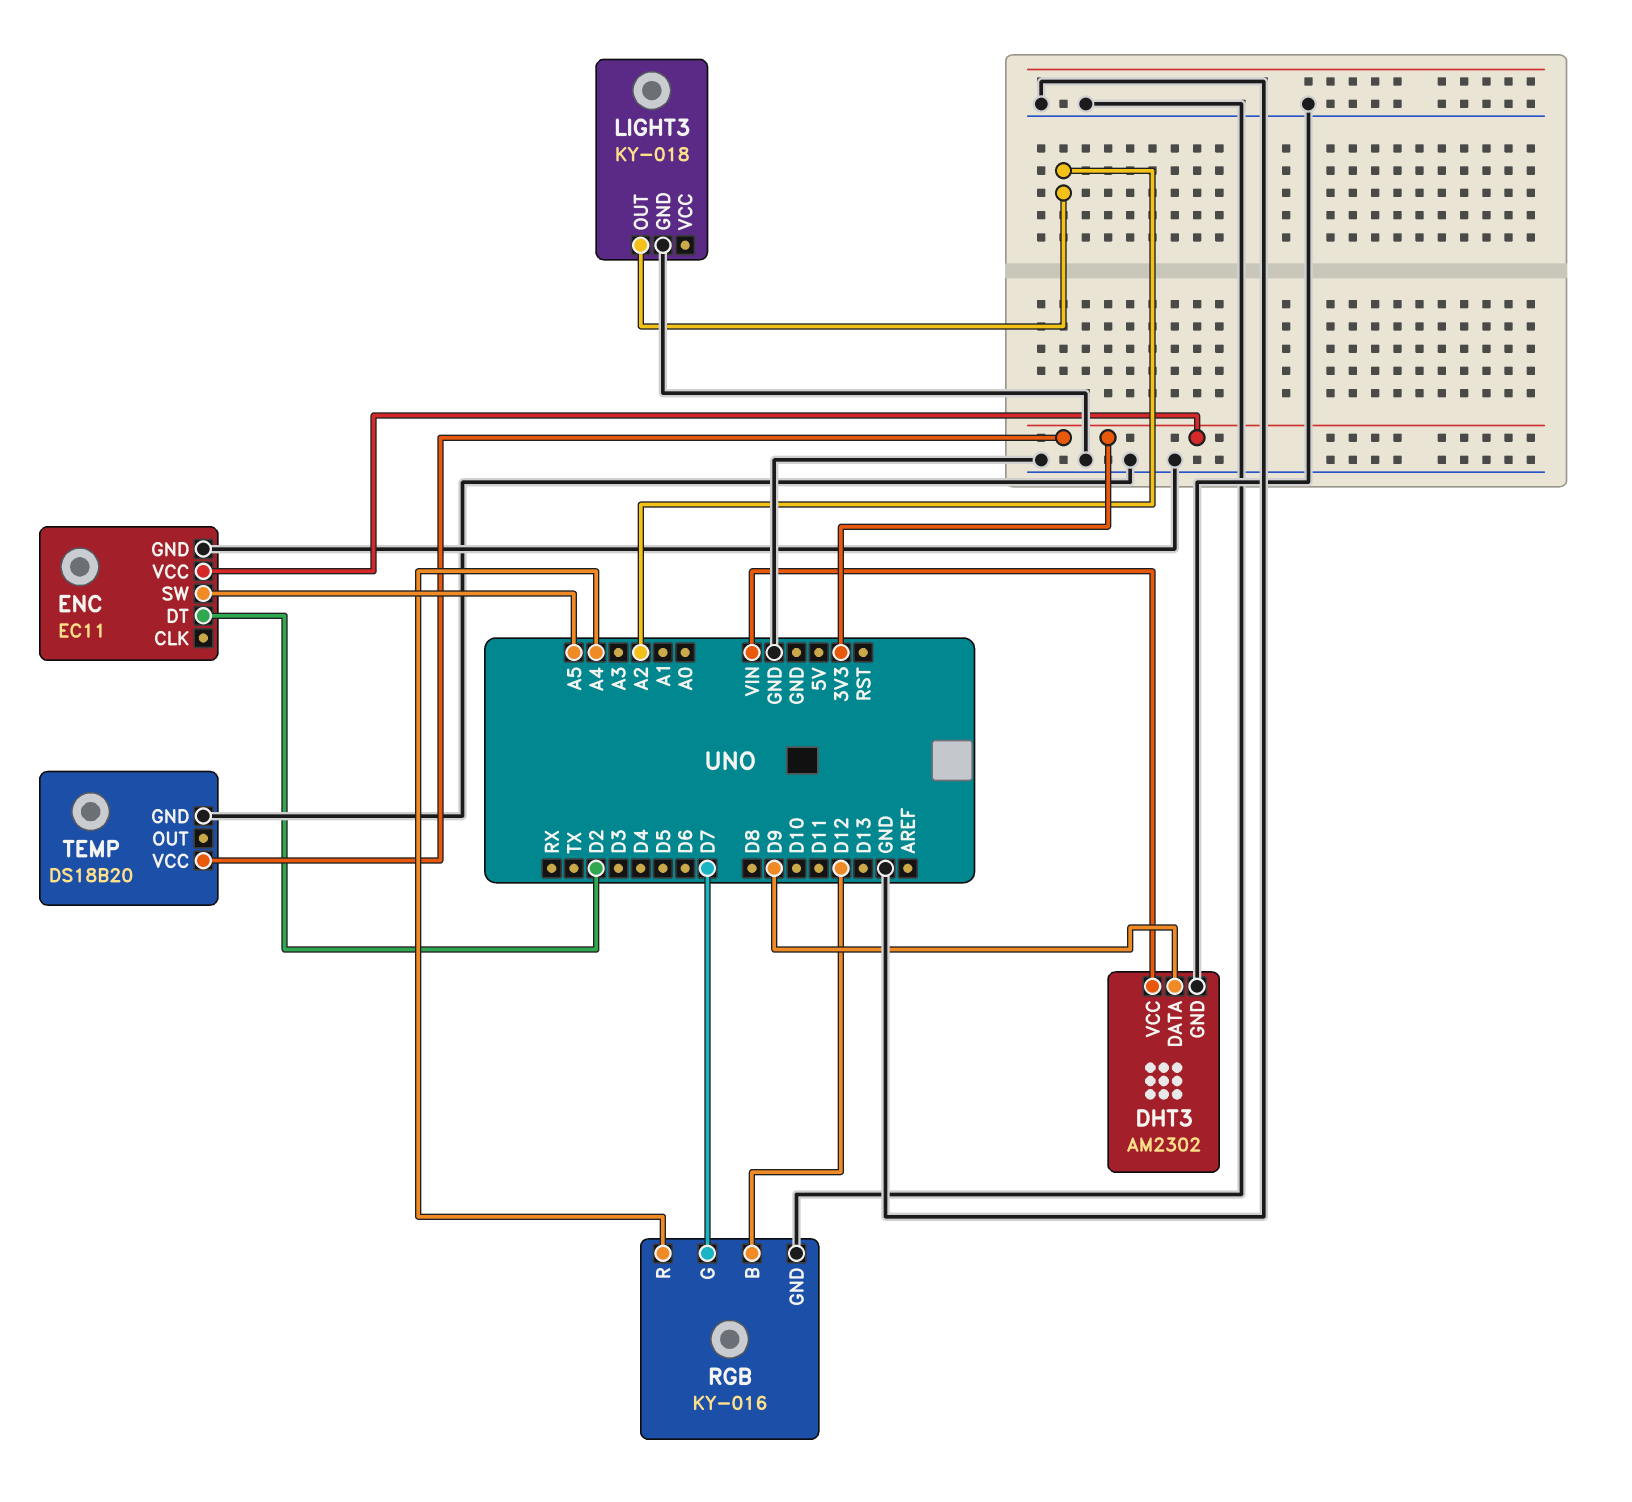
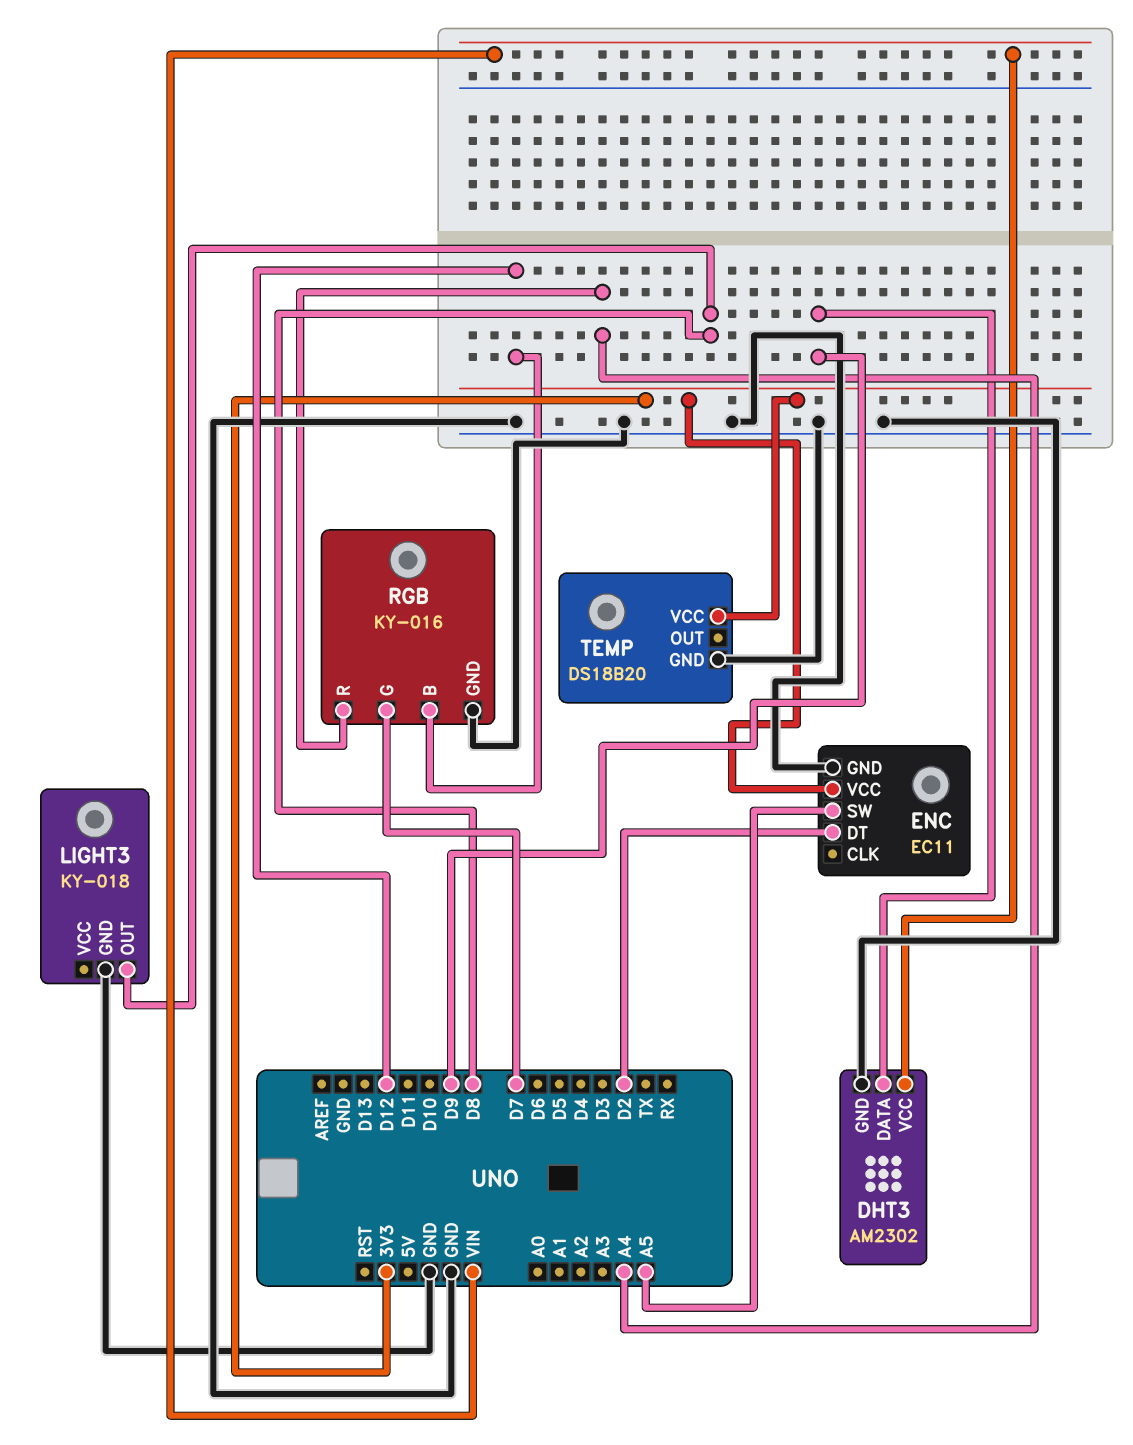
LIGHT3 pin OUT: A2 -> D8

